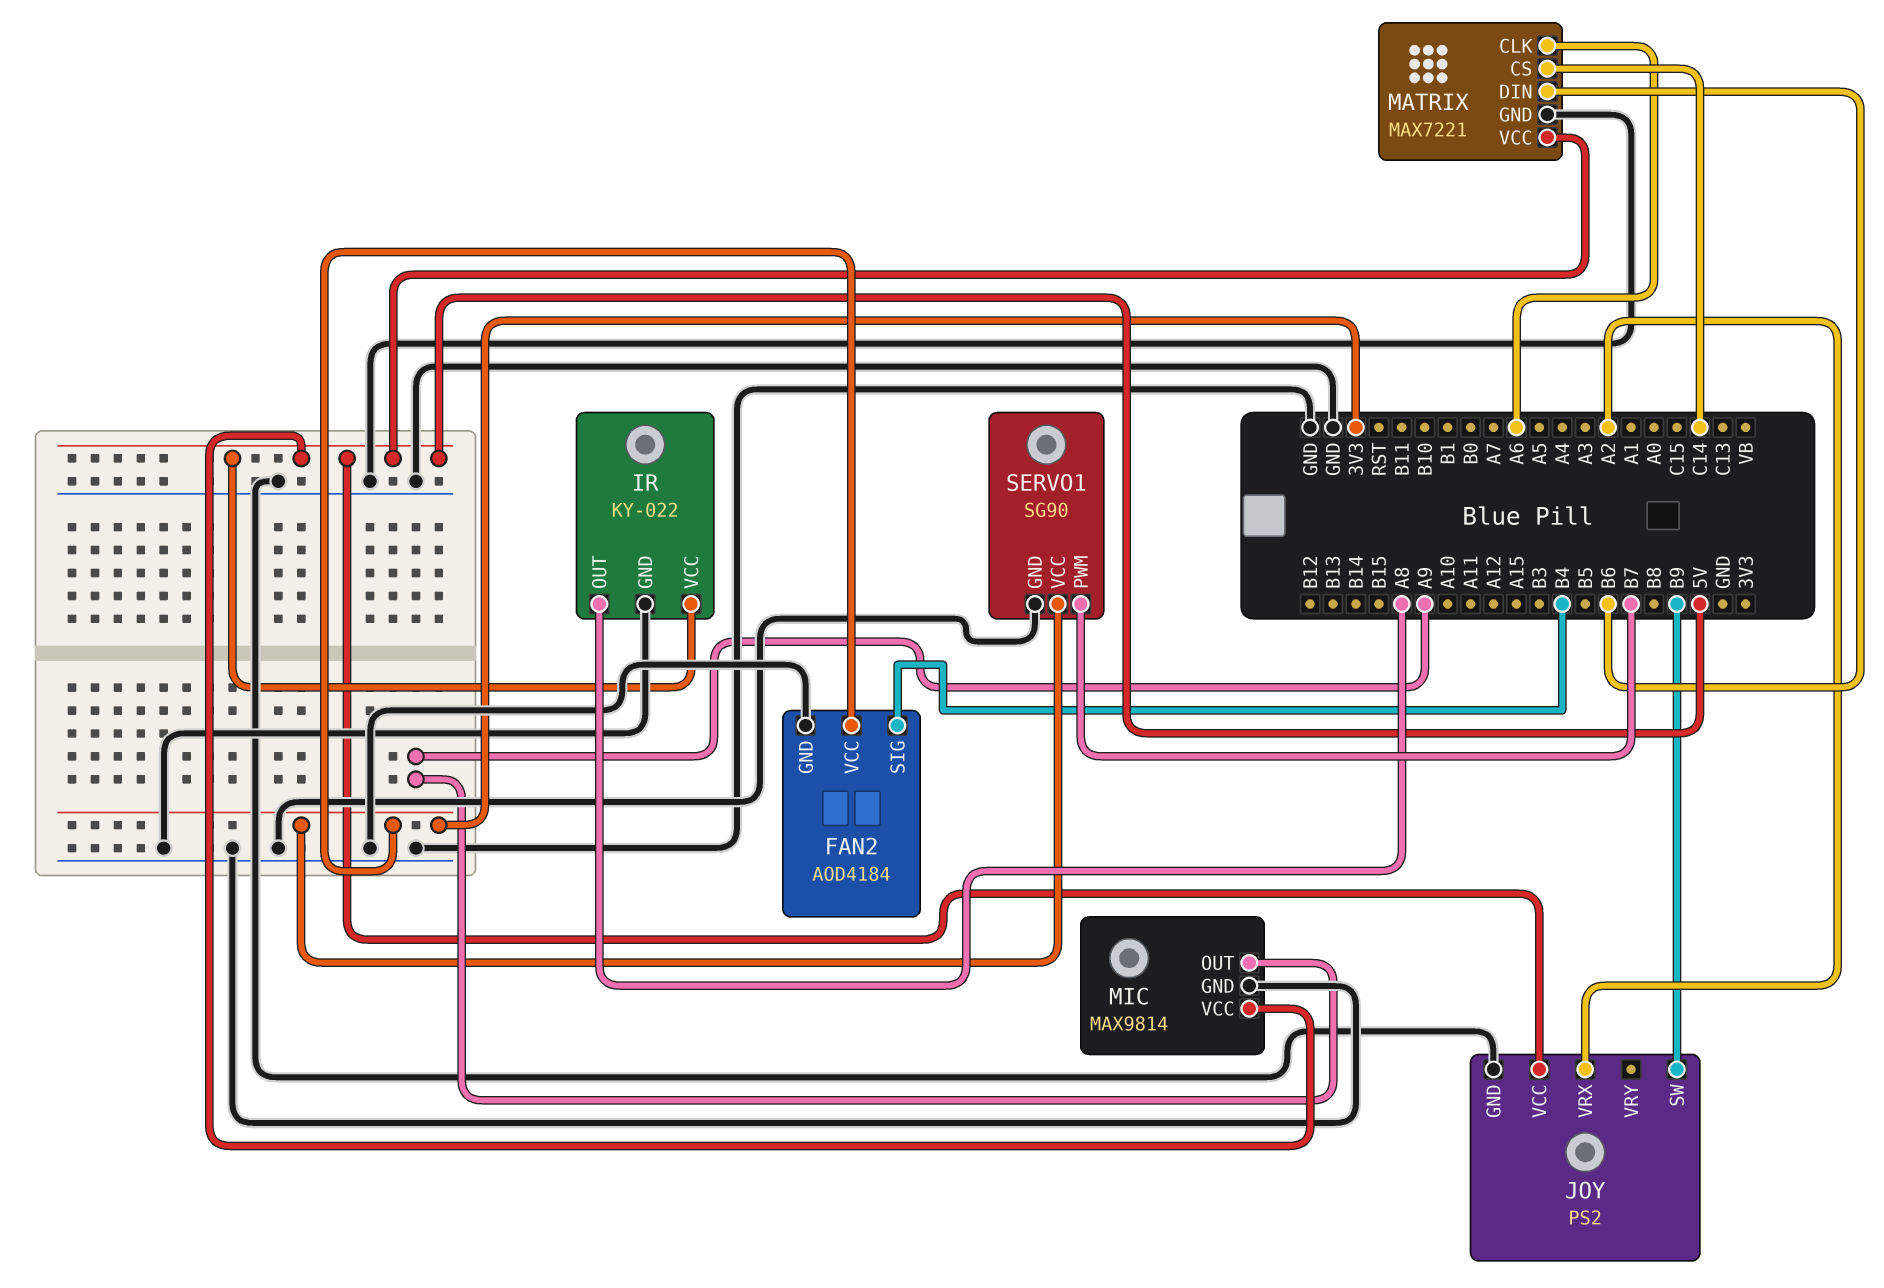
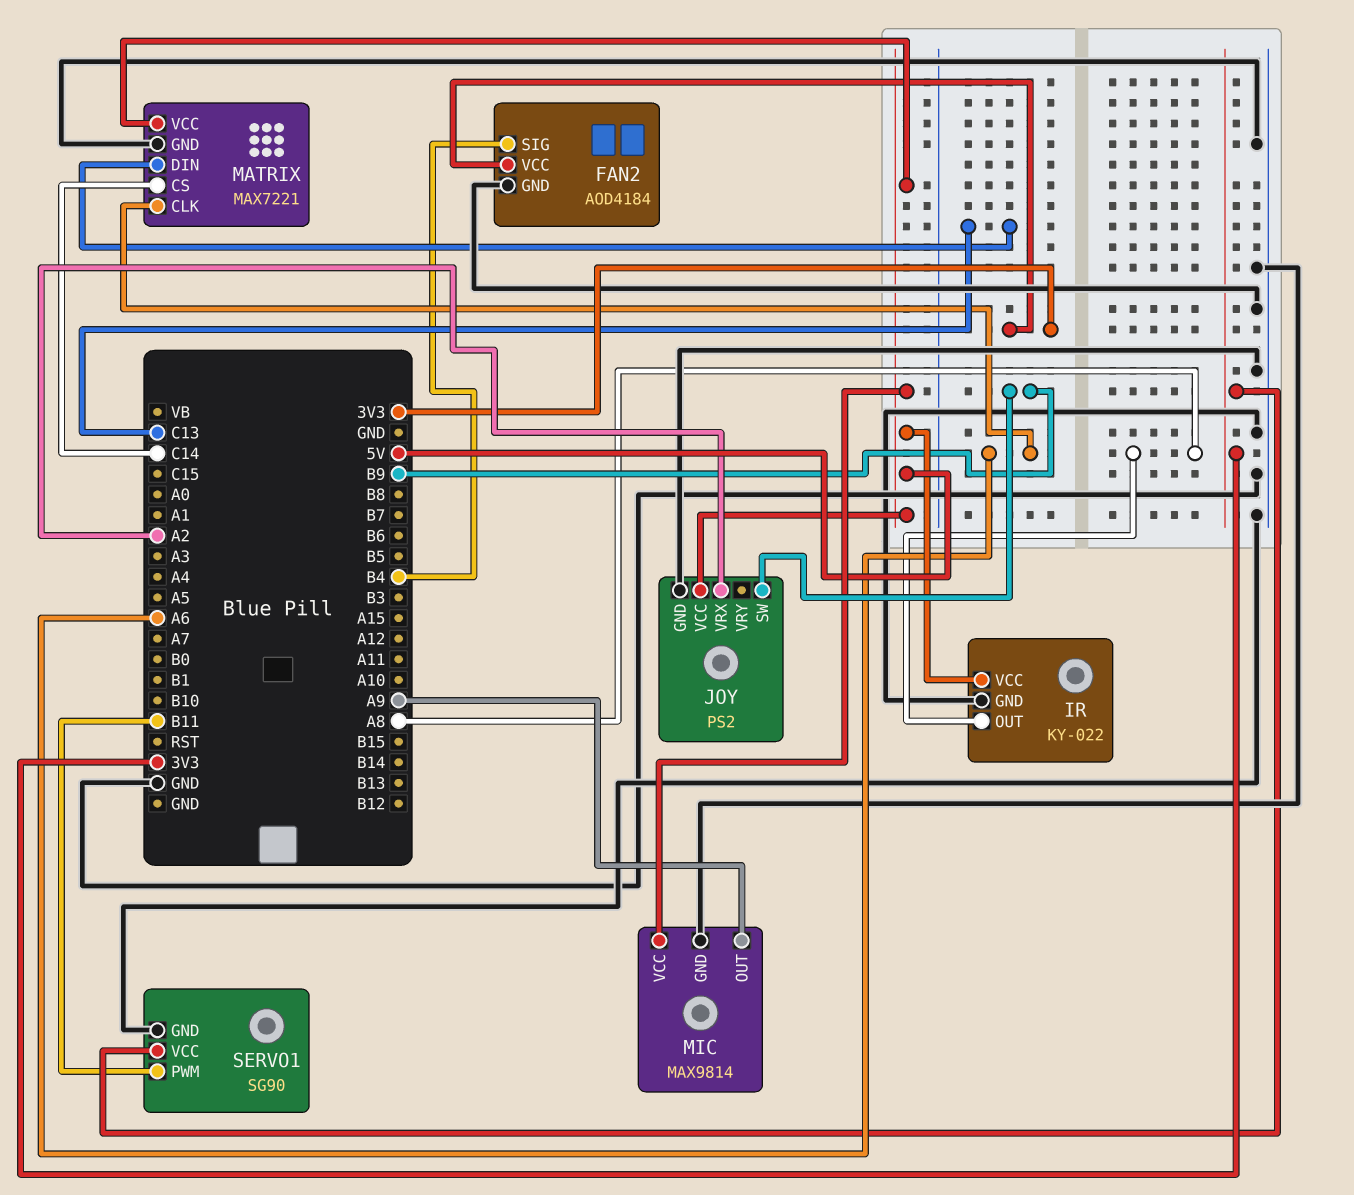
MATRIX pin DIN: B6 -> C13
SERVO1 pin PWM: B7 -> B11

